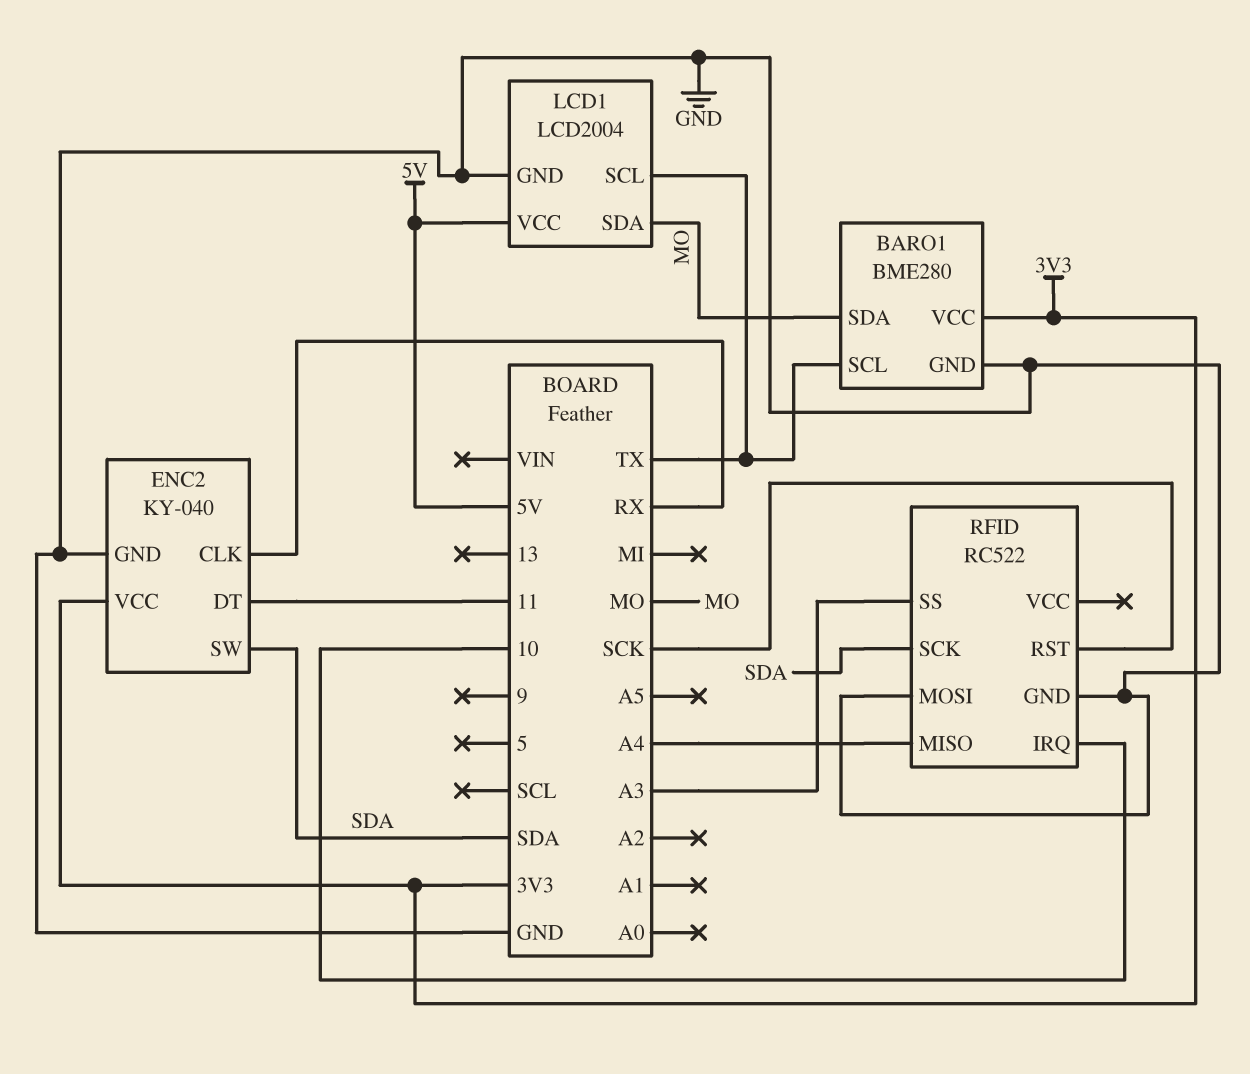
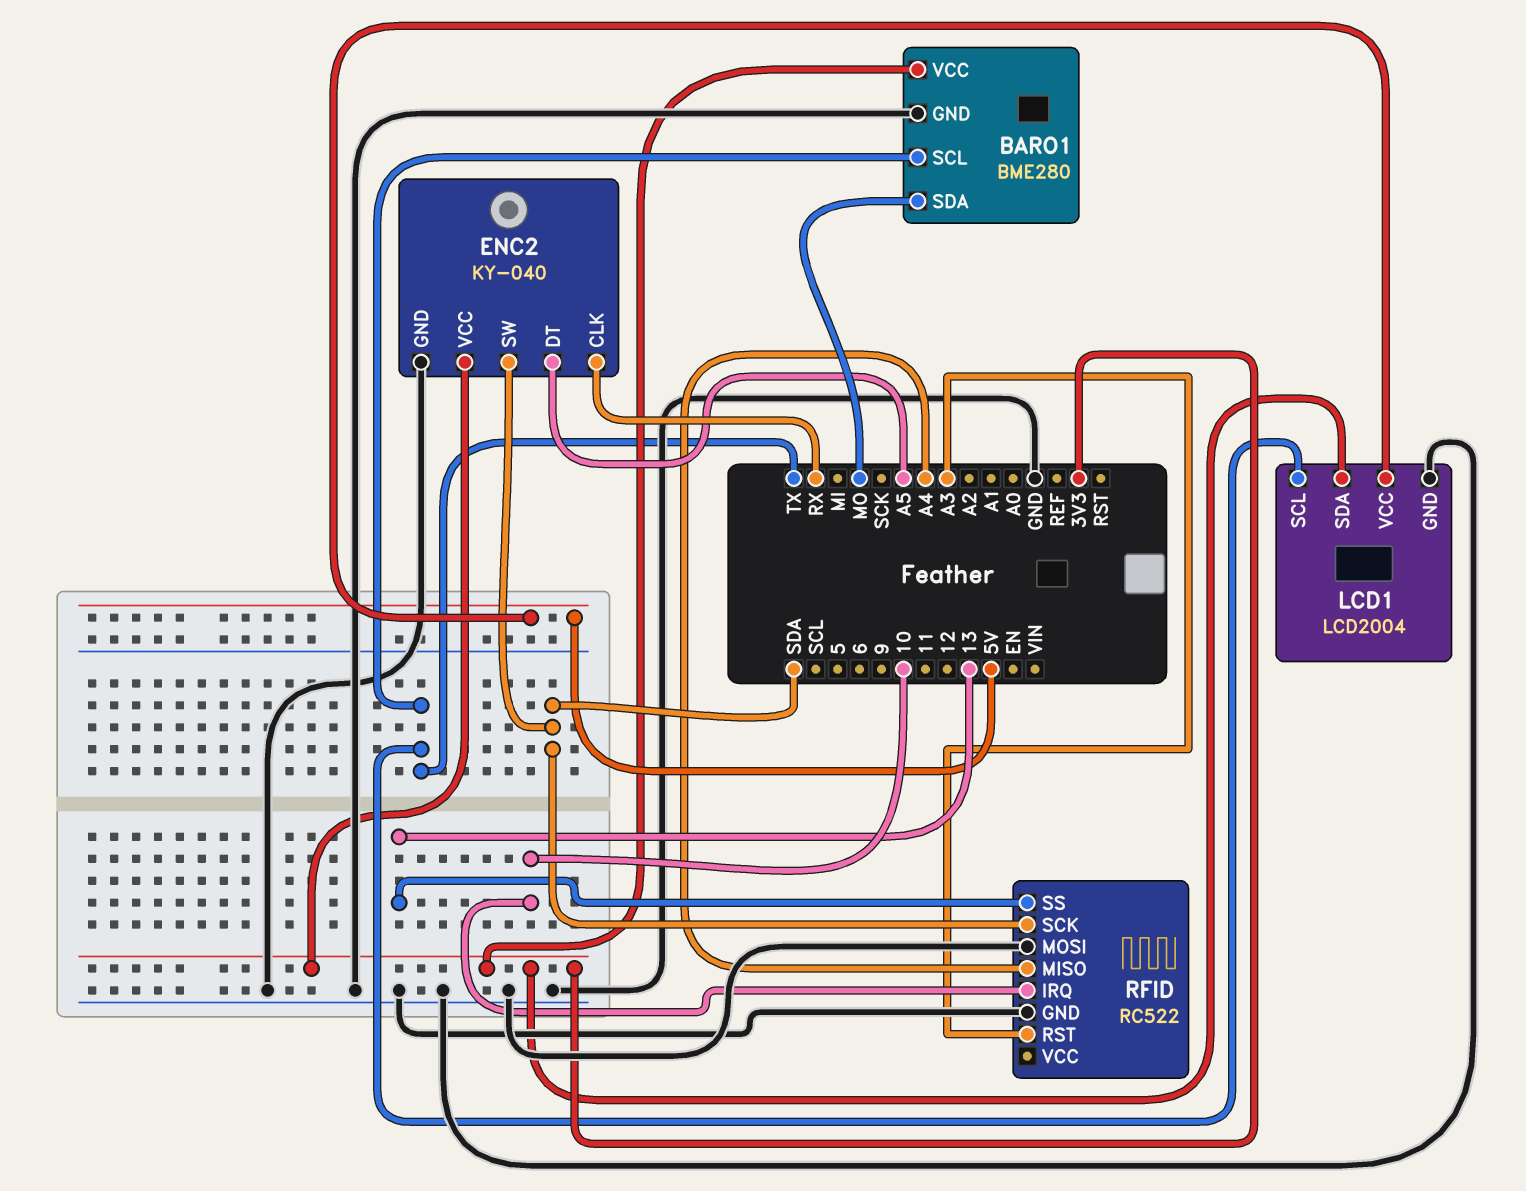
ENC2 pin DT: 11 -> A5
LCD1 pin SDA: MO -> 3V3
RFID pin RST: SCK -> A3
RFID pin SS: A3 -> 13

